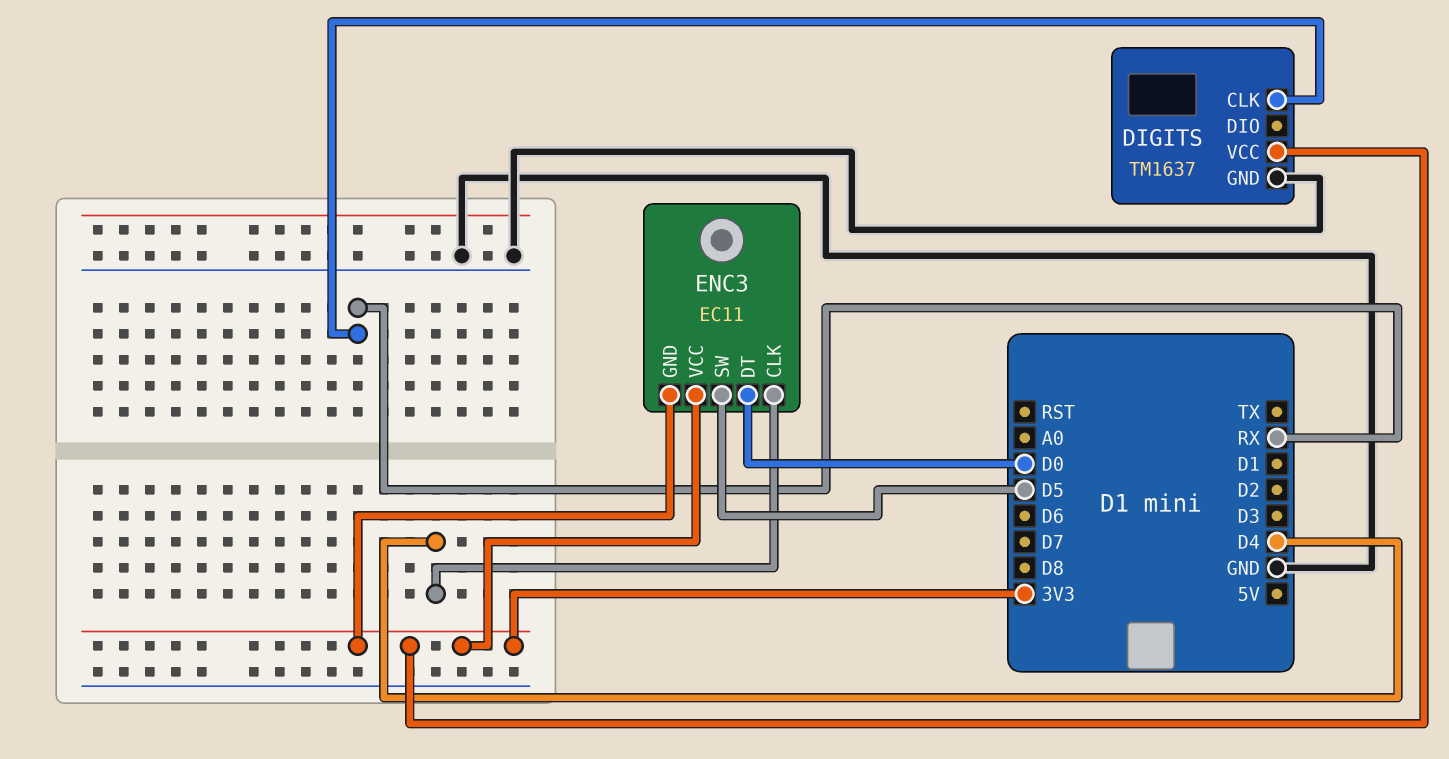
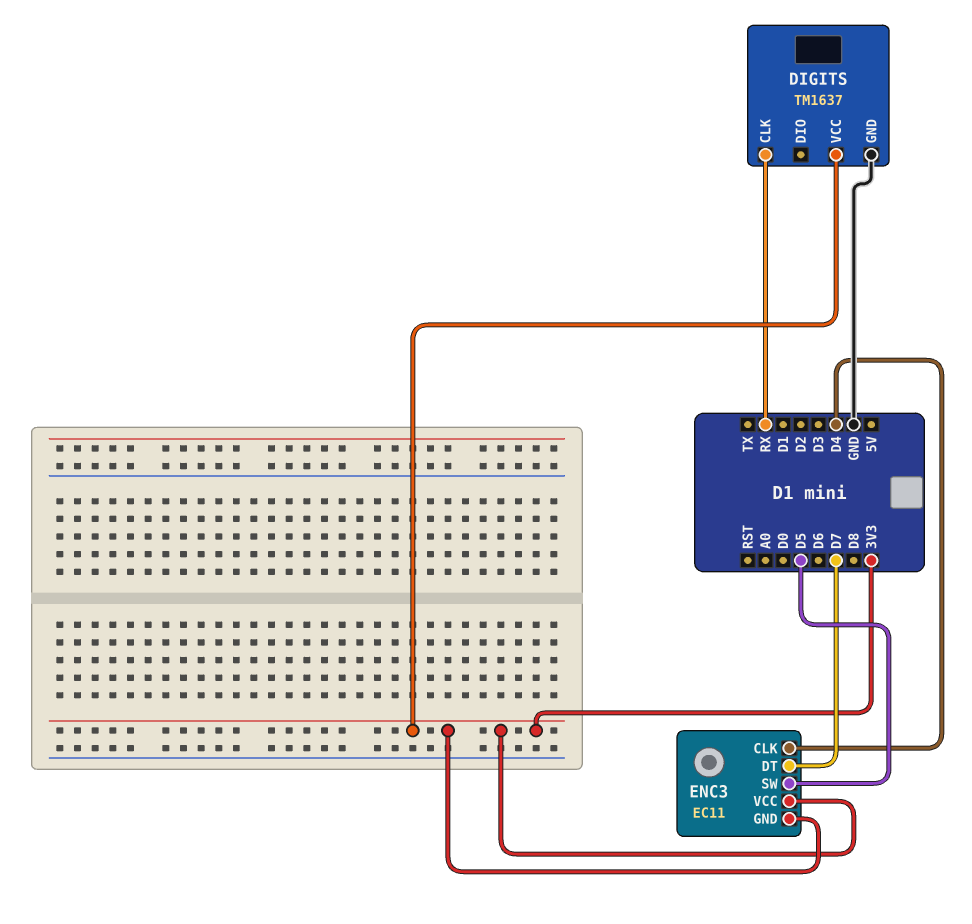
ENC3 pin DT: D0 -> D7

